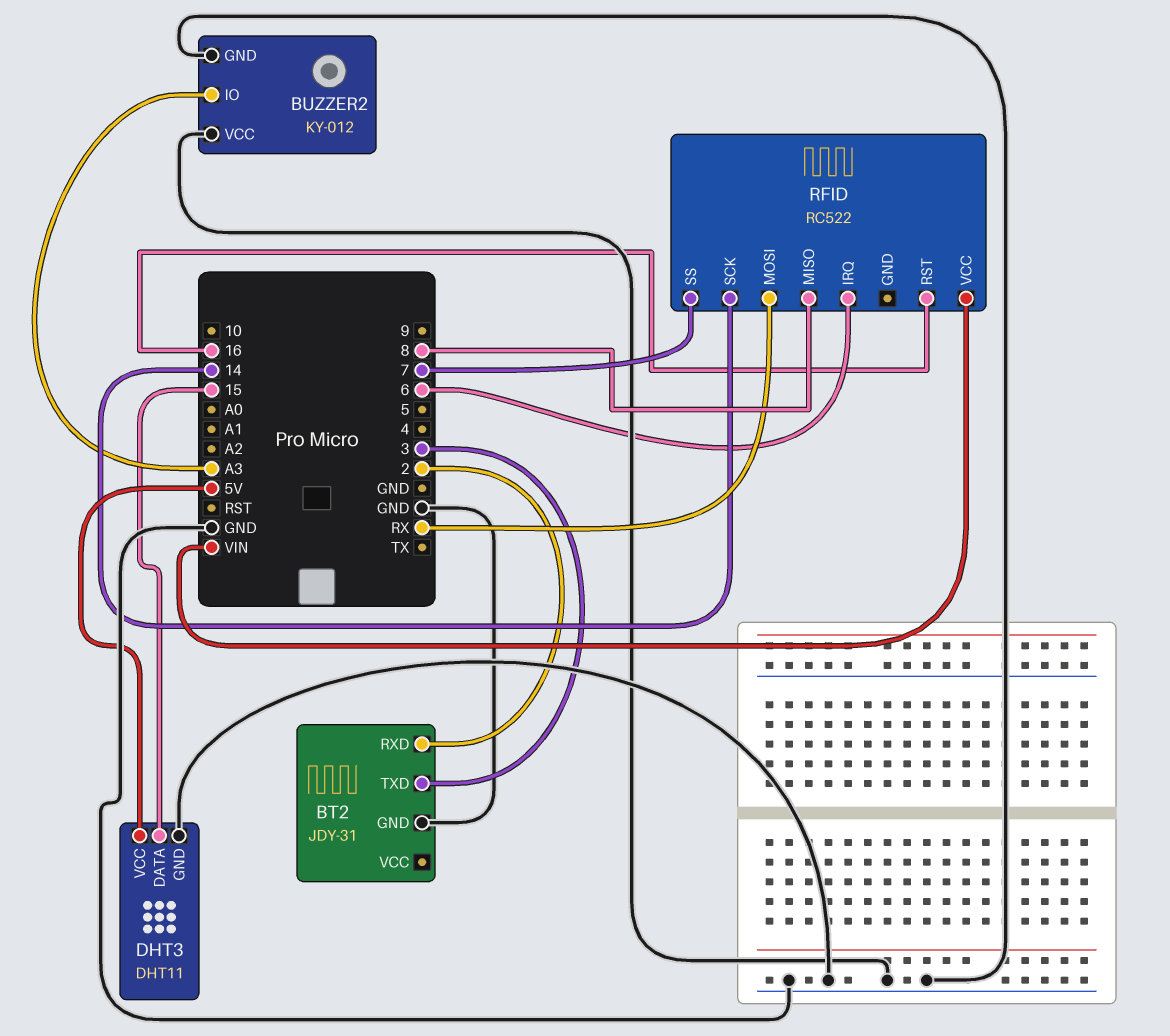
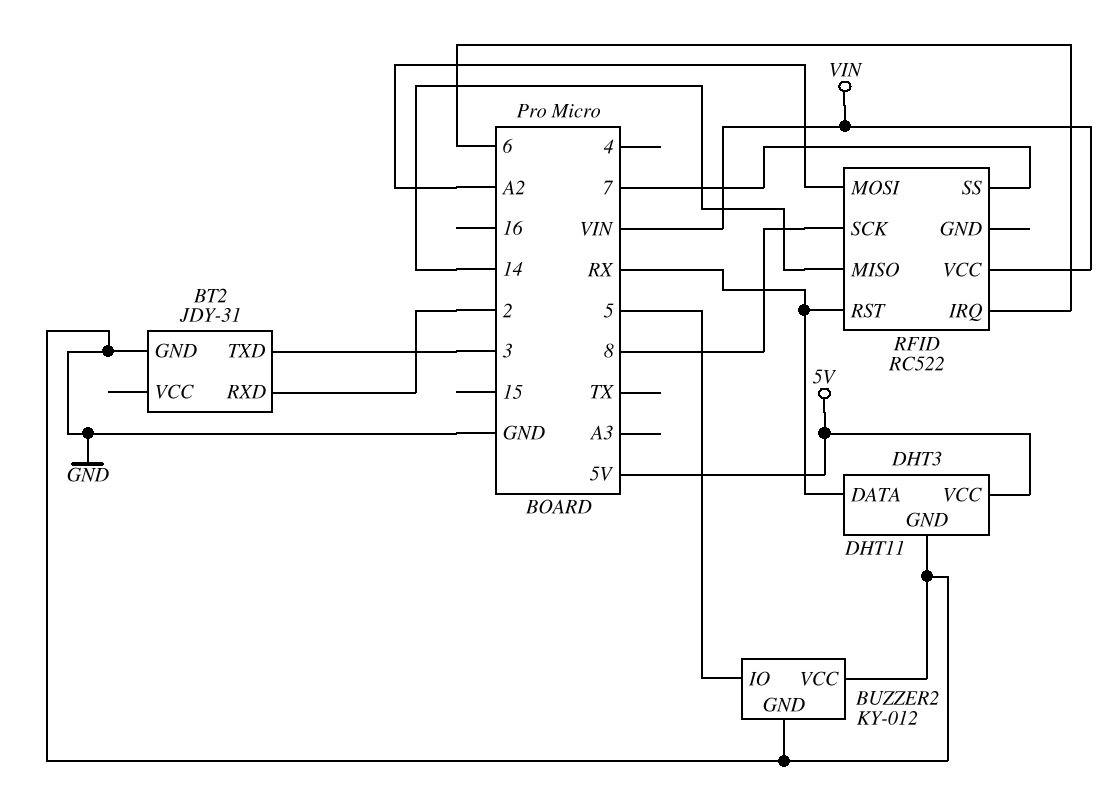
BUZZER2 pin IO: A3 -> 5
DHT3 pin DATA: 15 -> RX
RFID pin MISO: 8 -> 14
RFID pin MOSI: RX -> A2
RFID pin RST: 16 -> RX
RFID pin SCK: 14 -> 8

